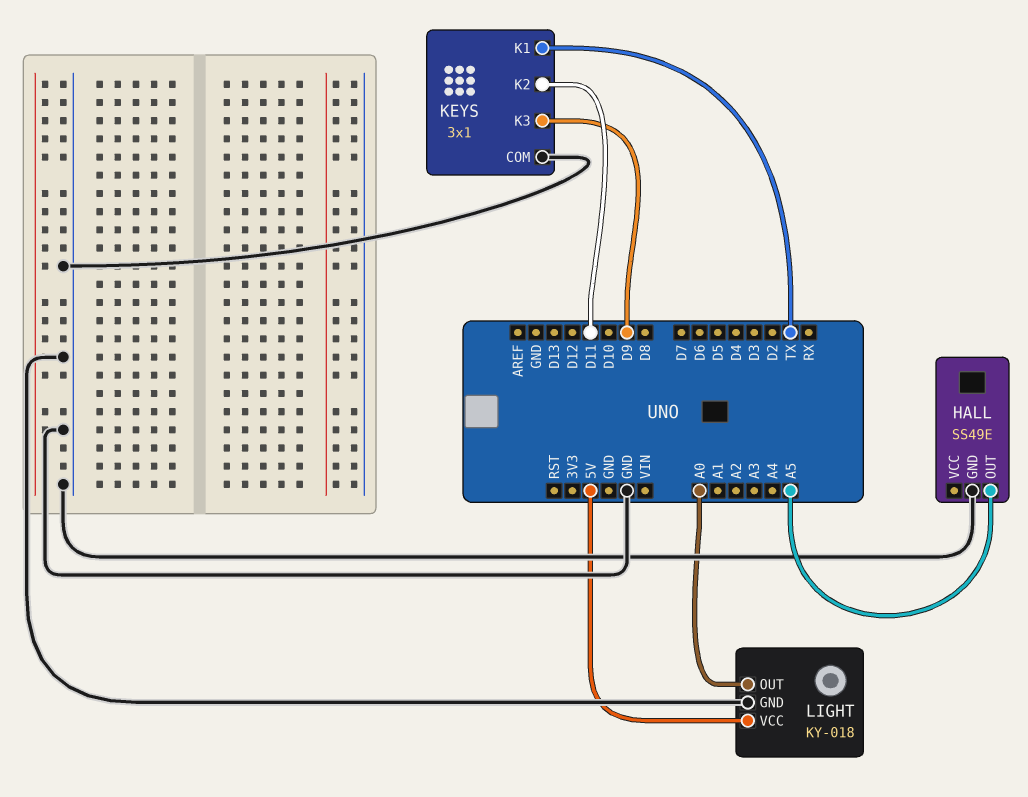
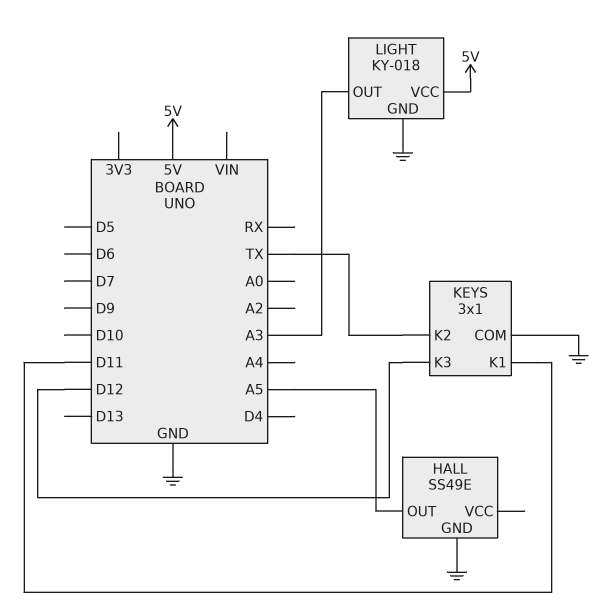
KEYS pin K1: TX -> D11
KEYS pin K2: D11 -> TX
KEYS pin K3: D9 -> D12
LIGHT pin OUT: A0 -> A3

